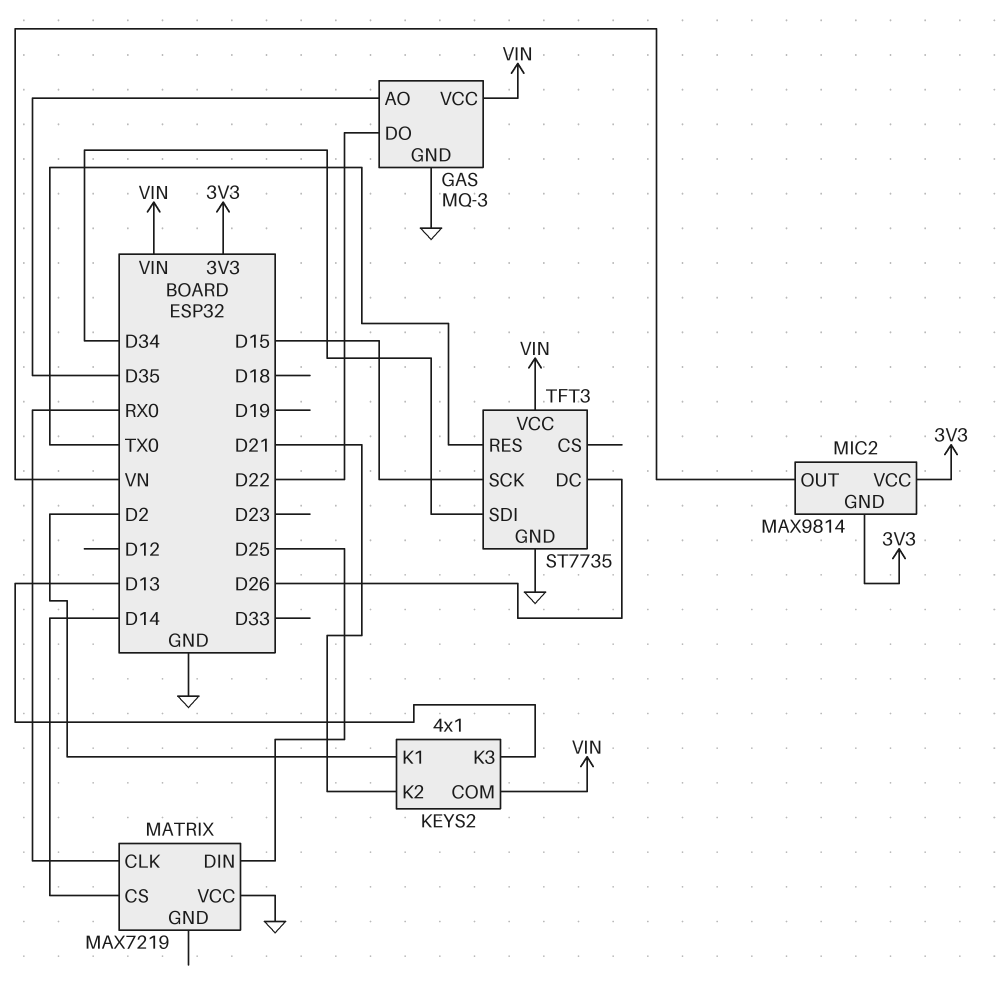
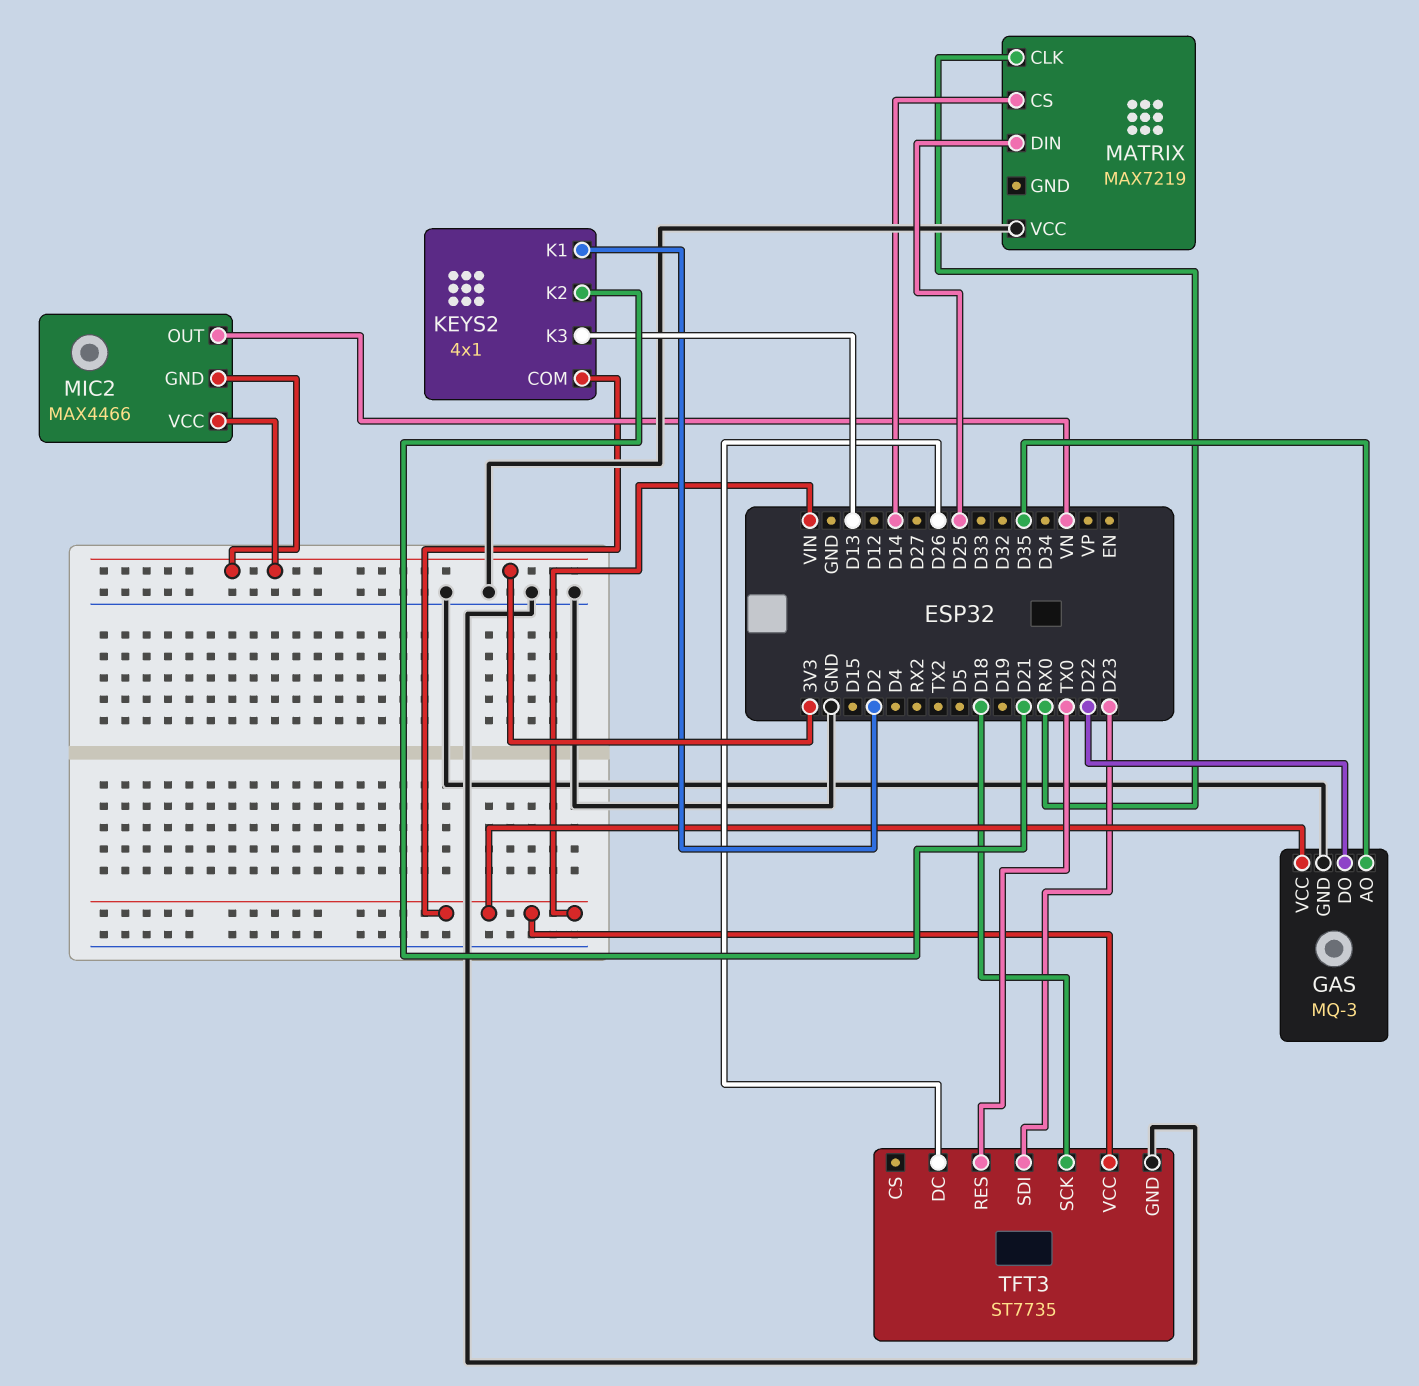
MIC2: MAX9814 -> MAX4466
TFT3 pin SCK: D15 -> D18
TFT3 pin SDI: D34 -> D23

